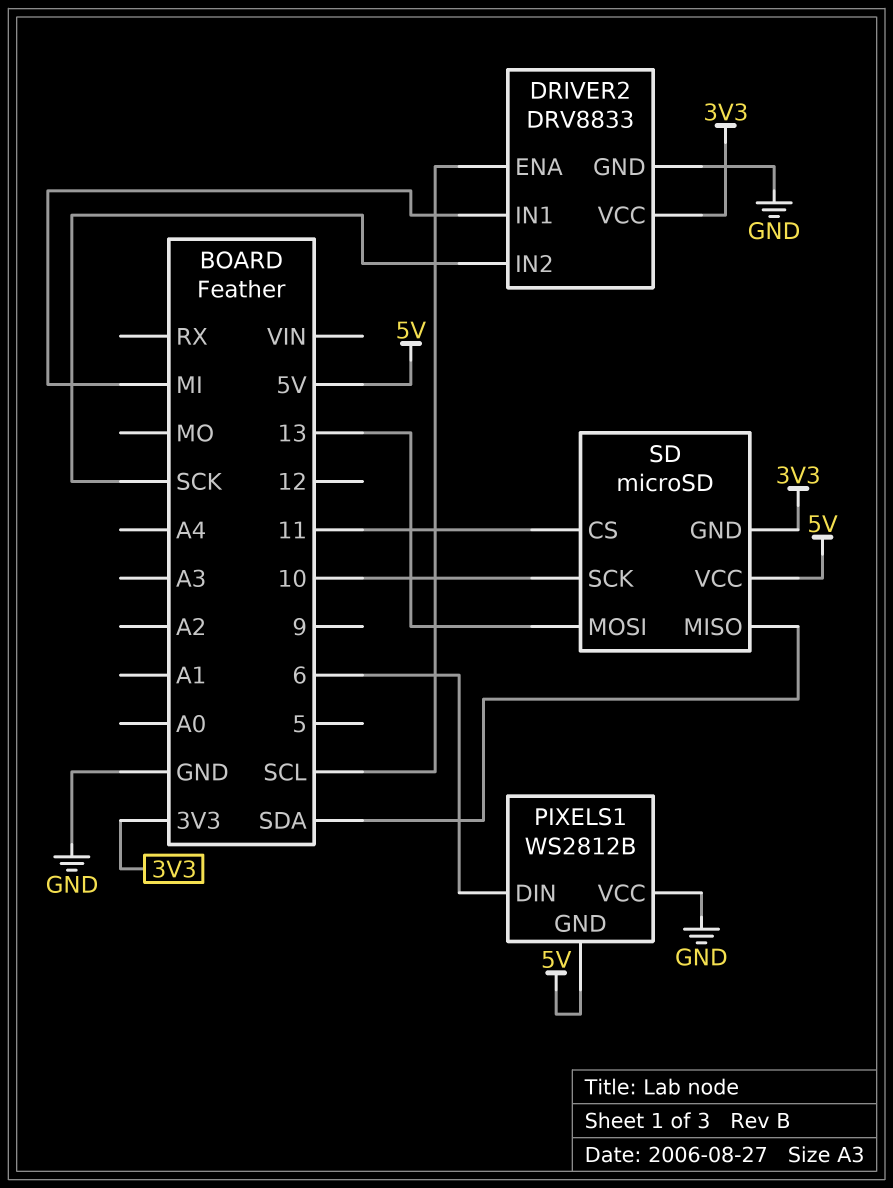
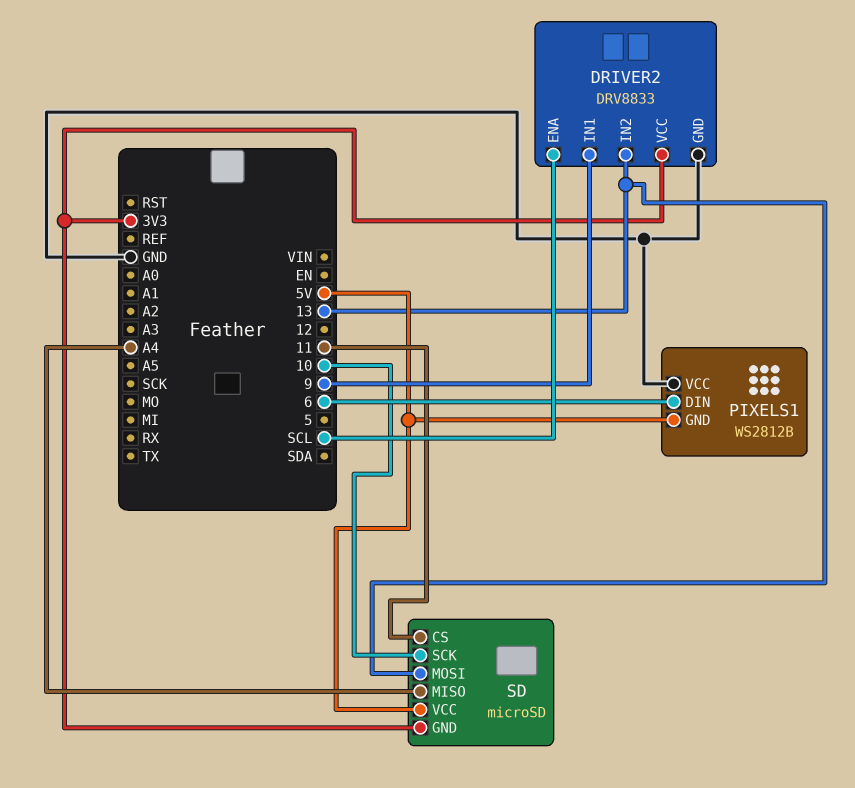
DRIVER2 pin IN1: MI -> 9
DRIVER2 pin IN2: SCK -> 13
SD pin MISO: SDA -> A4

